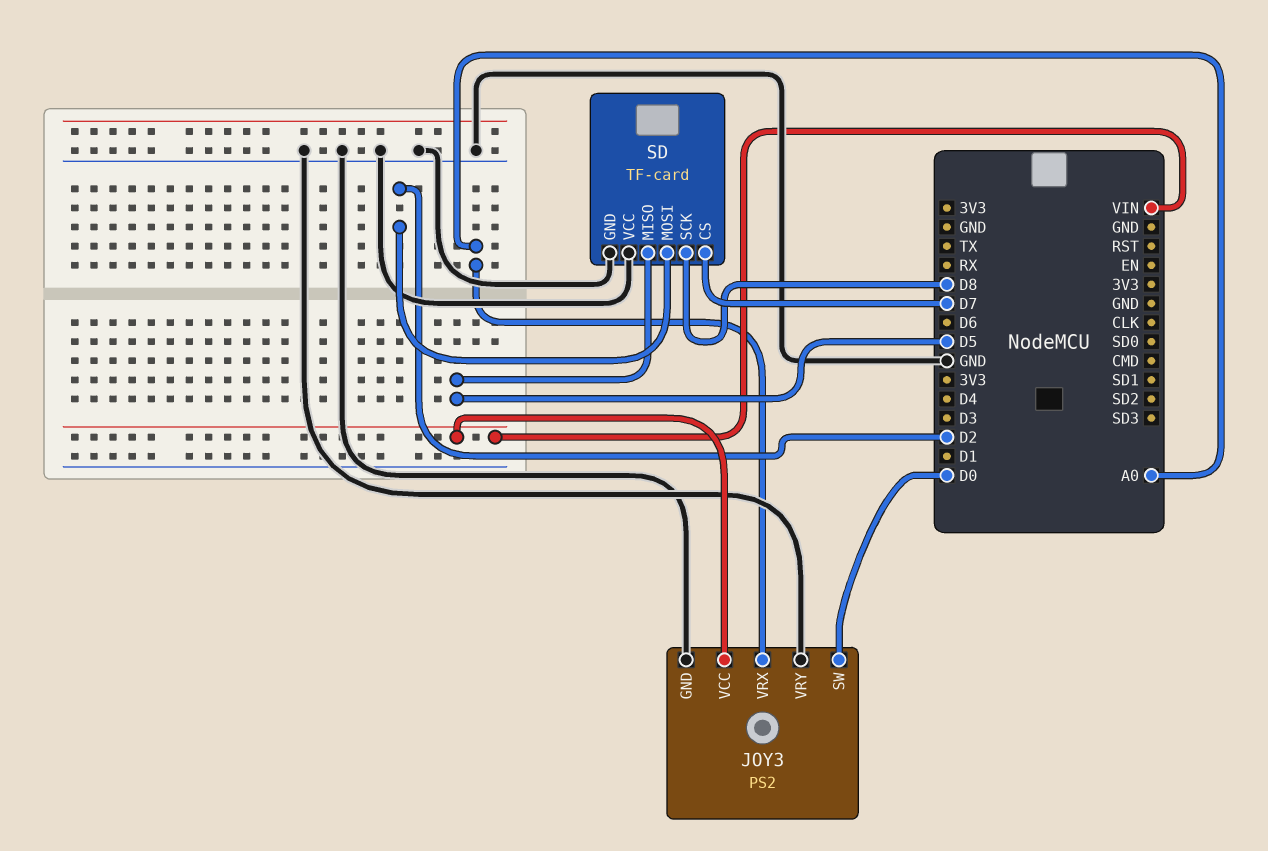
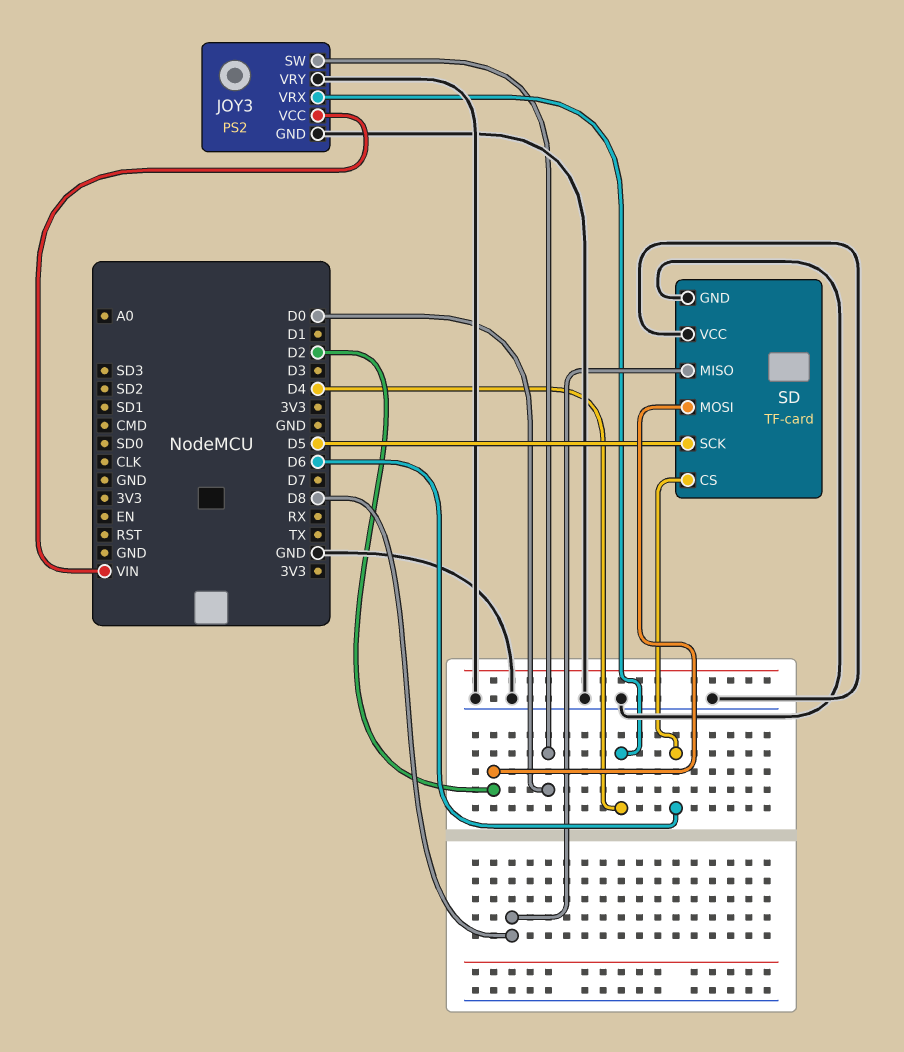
JOY3 pin VRX: A0 -> D4
SD pin CS: D7 -> D6
SD pin MISO: D5 -> D8
SD pin SCK: D8 -> D5

